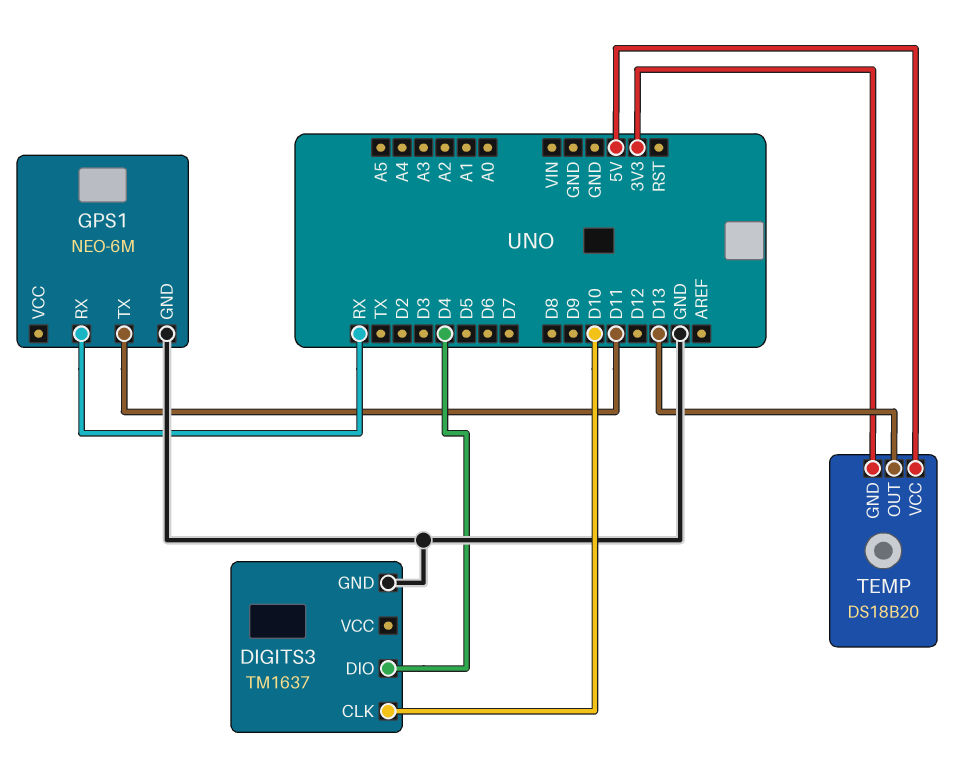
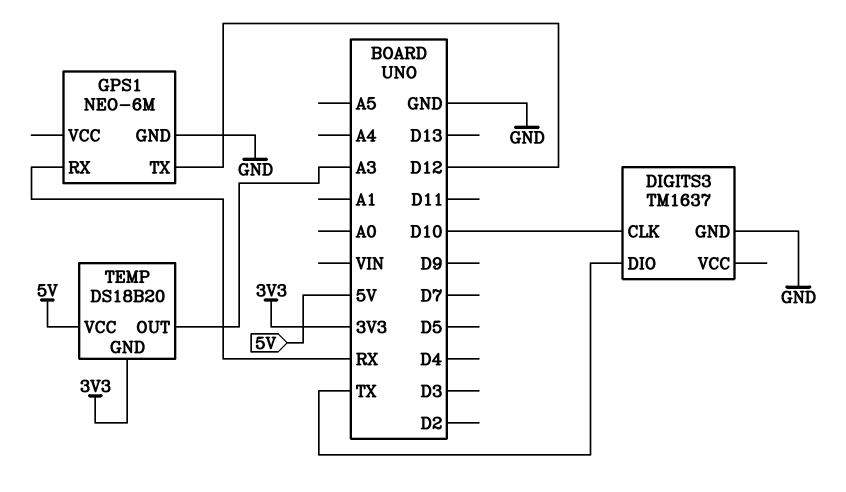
DIGITS3 pin DIO: D4 -> TX
GPS1 pin TX: D11 -> D12
TEMP pin OUT: D13 -> A3

